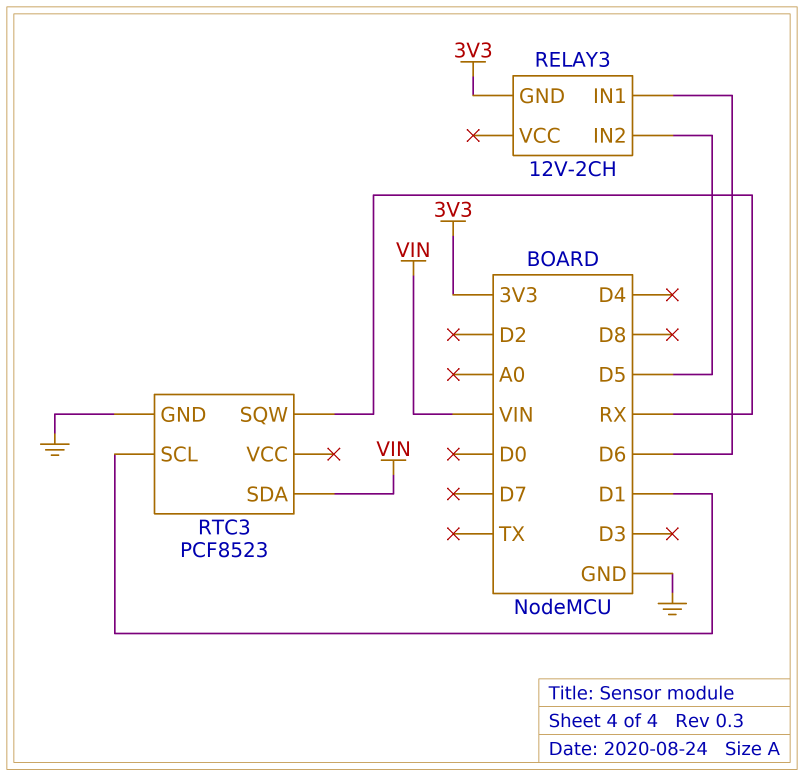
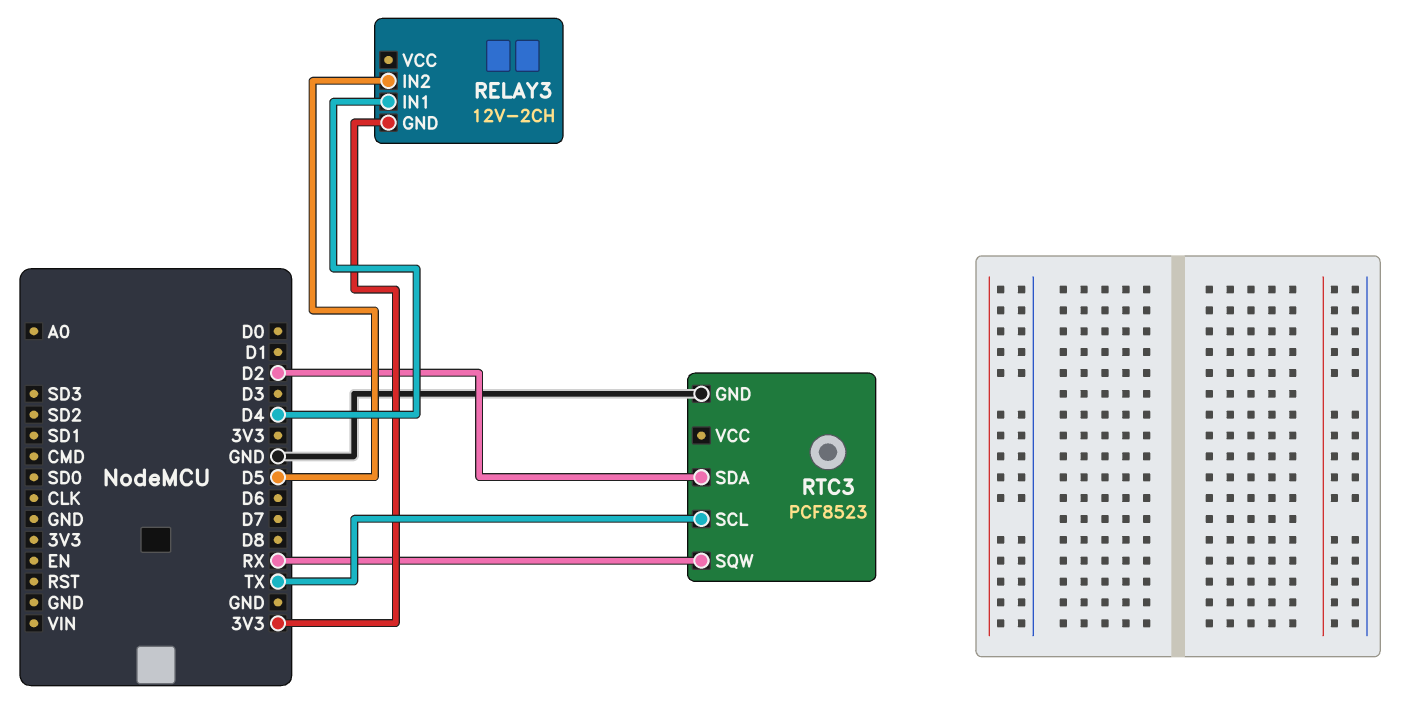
RELAY3 pin IN1: D6 -> D4
RTC3 pin SCL: D1 -> TX
RTC3 pin SDA: VIN -> D2

